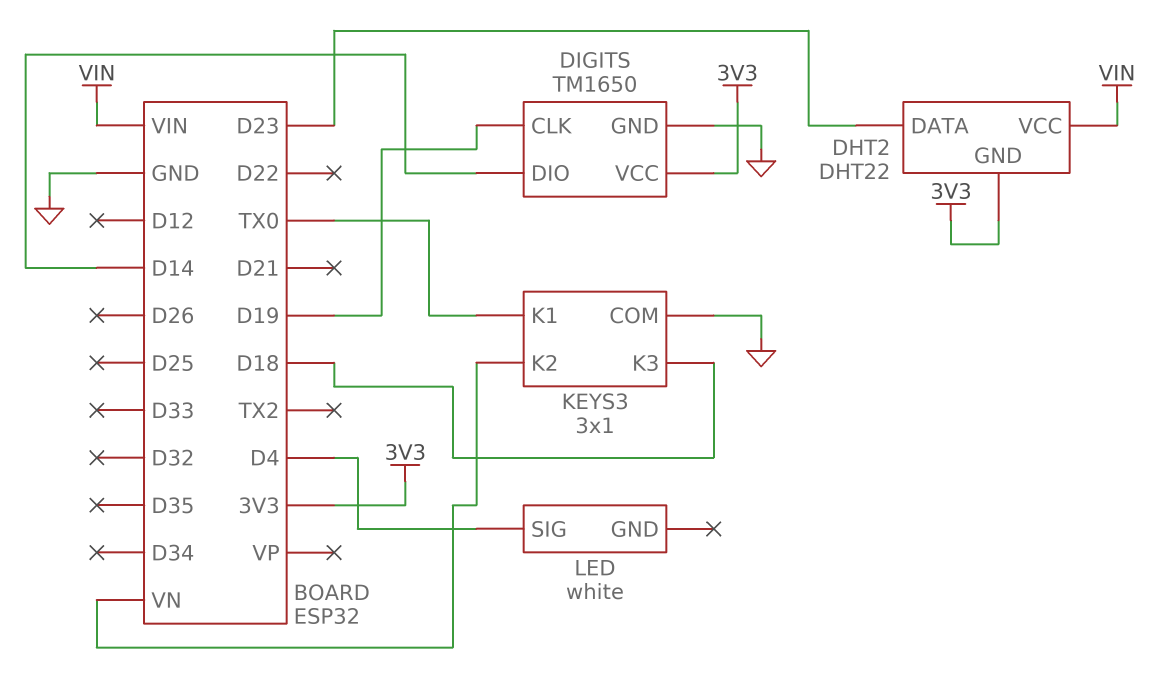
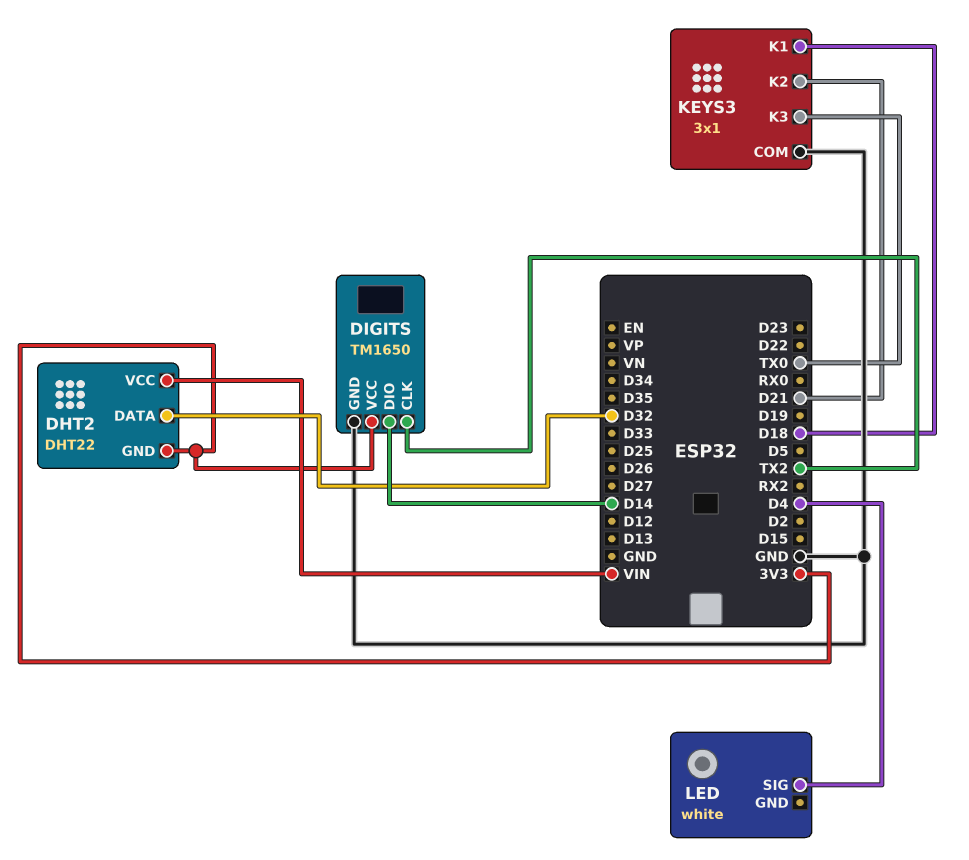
DHT2 pin DATA: D23 -> D32
DIGITS pin CLK: D19 -> TX2
KEYS3 pin K1: TX0 -> D18
KEYS3 pin K2: VN -> D21
KEYS3 pin K3: D18 -> TX0

